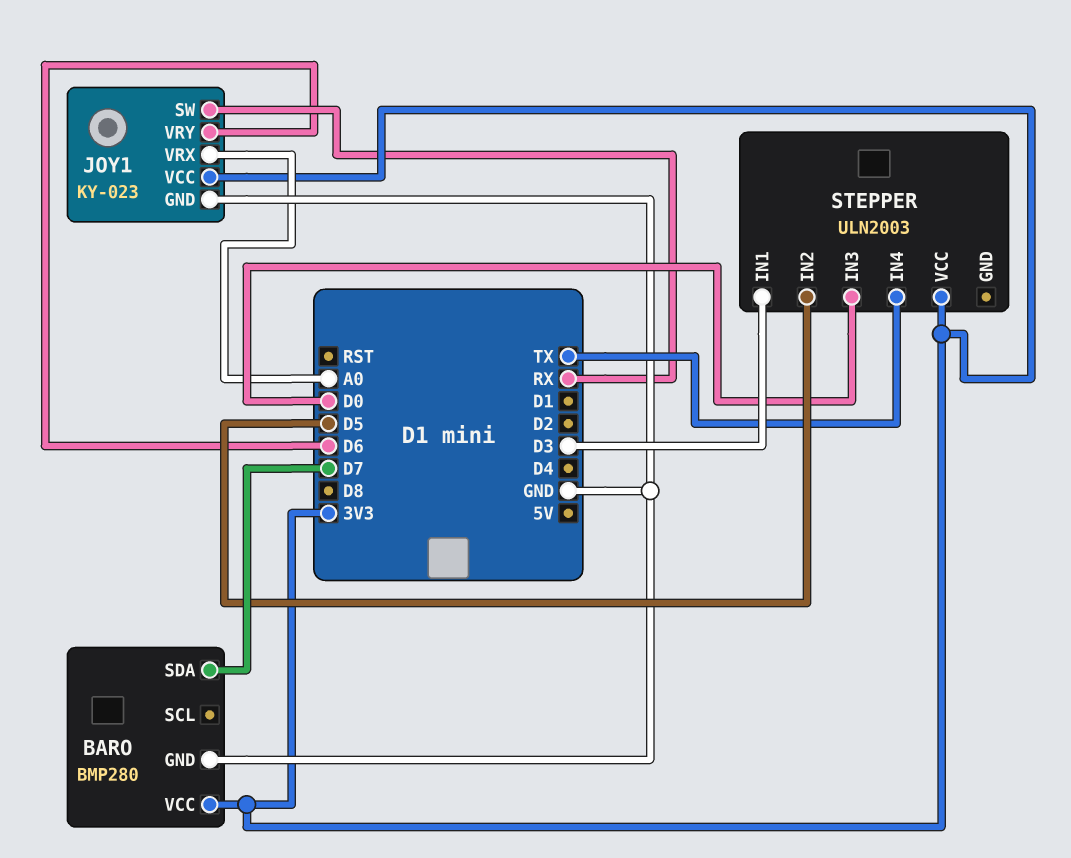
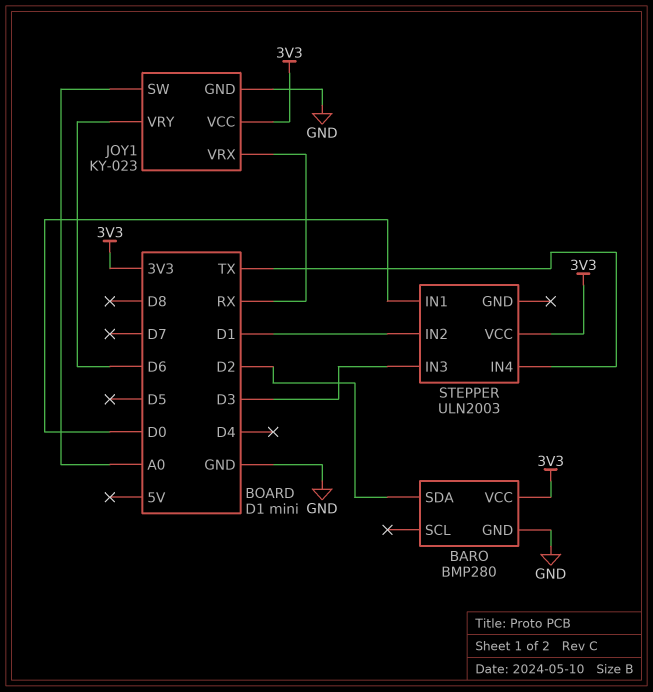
BARO pin SDA: D7 -> D2
JOY1 pin SW: RX -> A0
JOY1 pin VRX: A0 -> RX
STEPPER pin IN1: D3 -> D0
STEPPER pin IN2: D5 -> D1
STEPPER pin IN3: D0 -> D3

